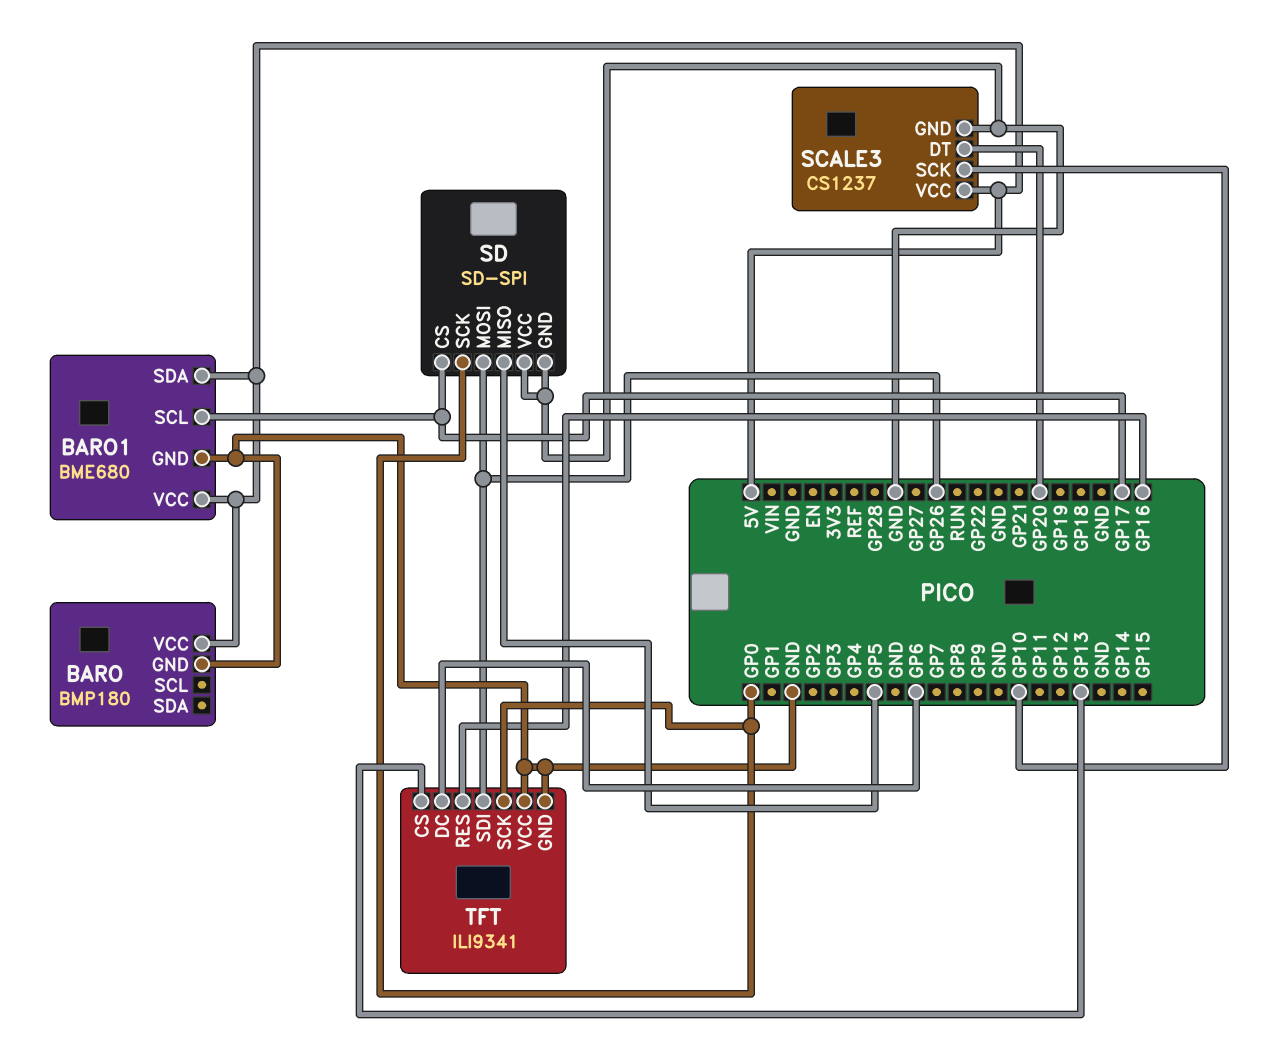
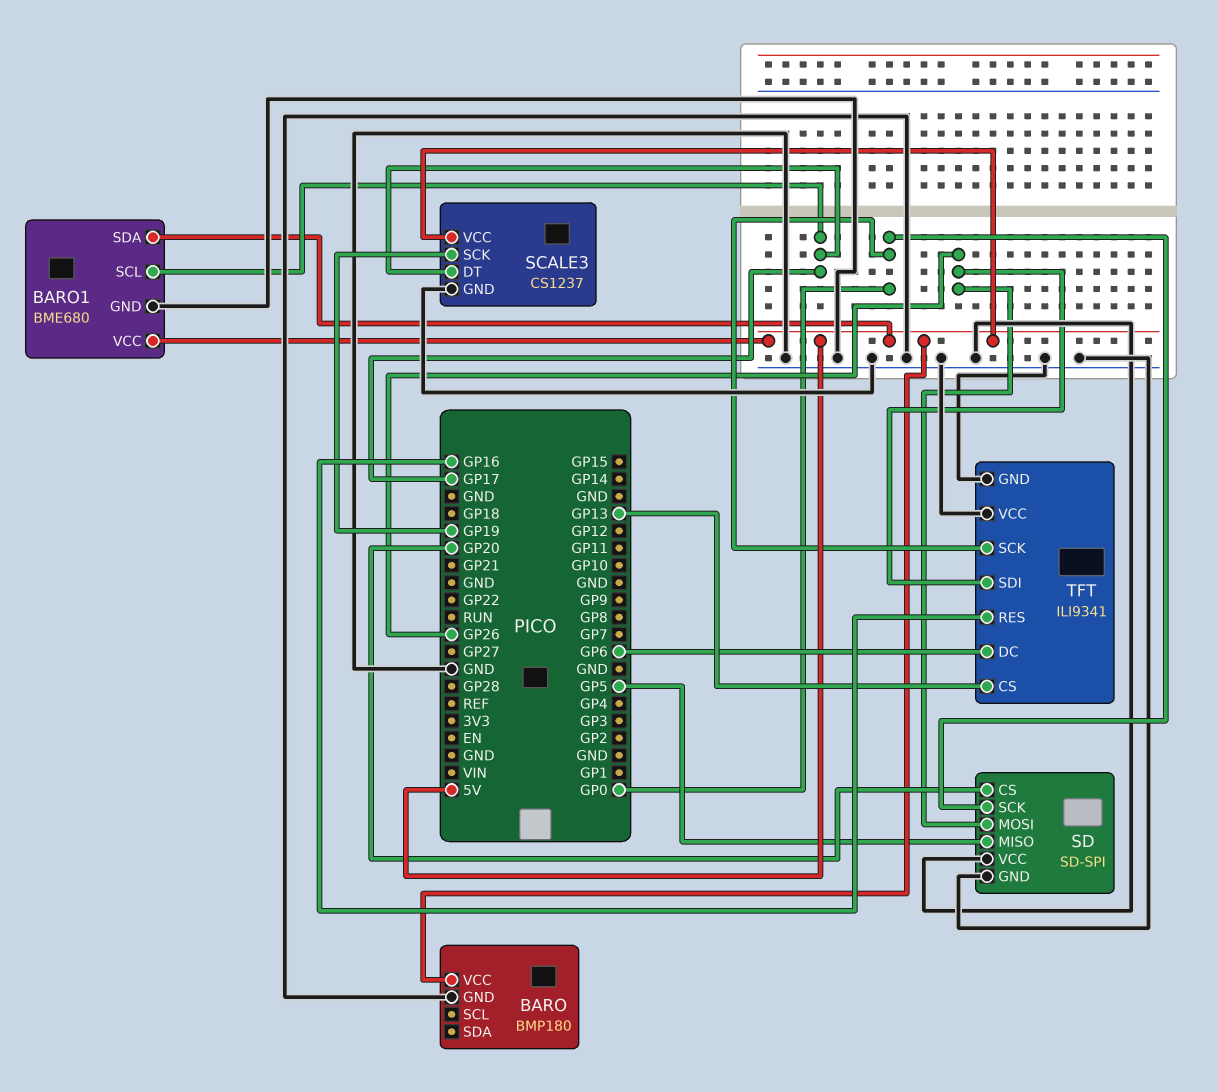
SCALE3 pin DT: GP20 -> GP17
SCALE3 pin SCK: GP10 -> GP19
SD pin CS: GP17 -> GP20

